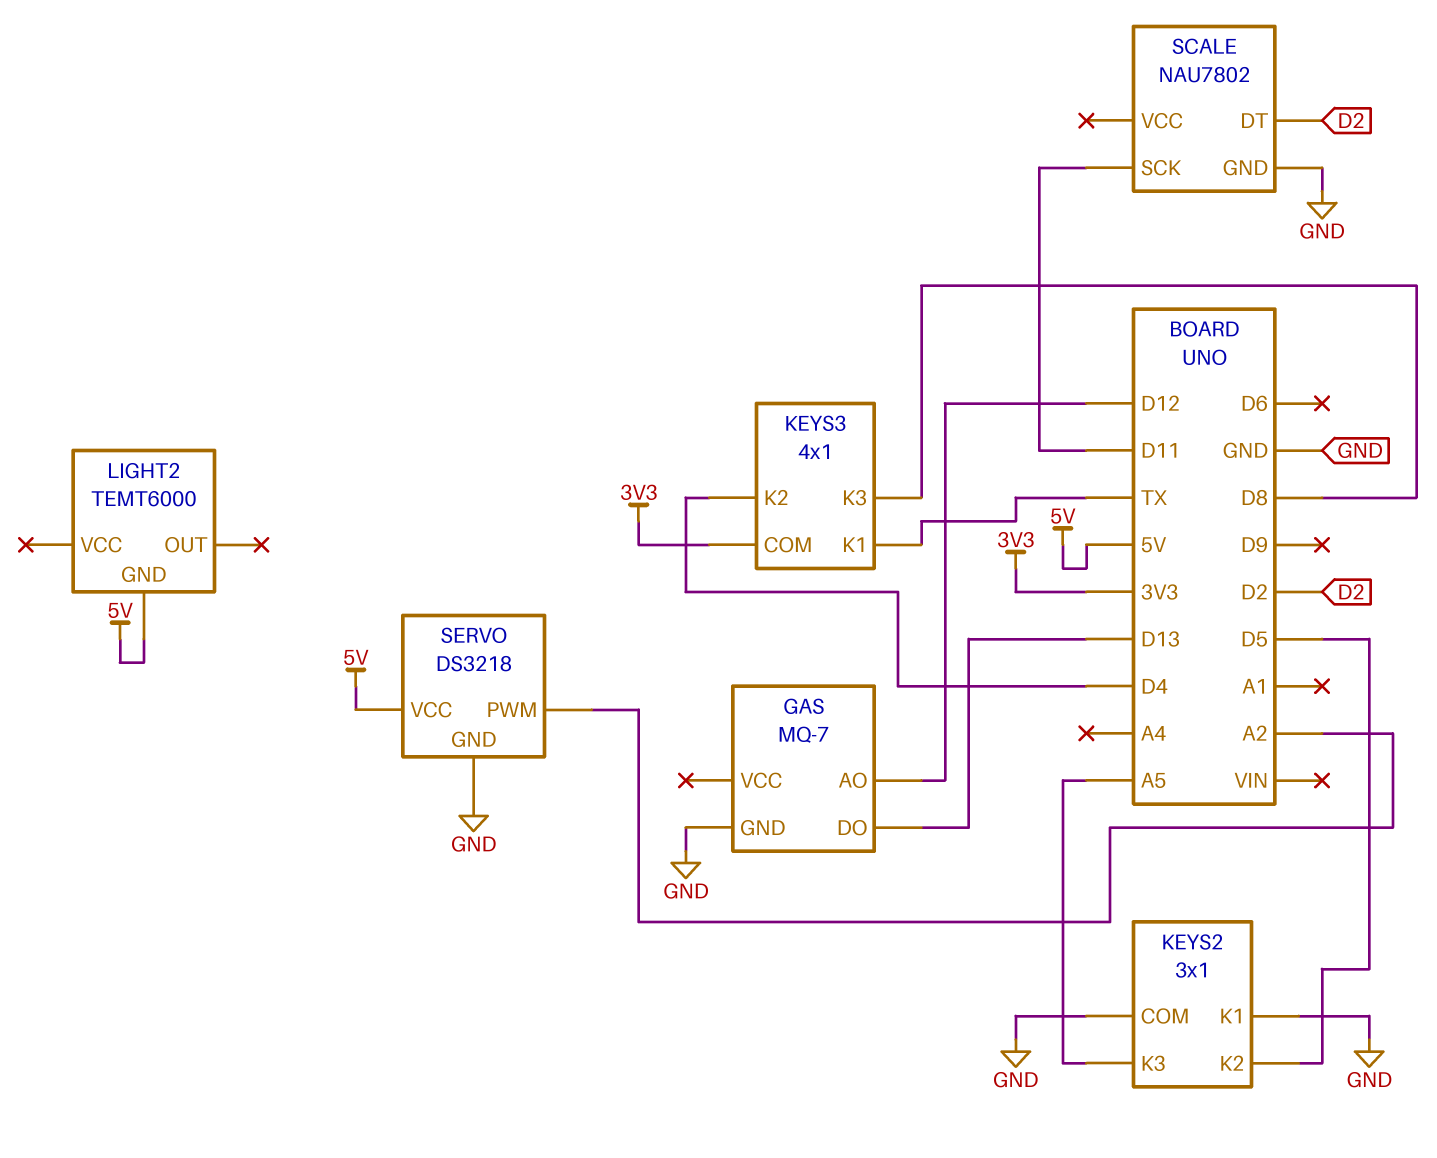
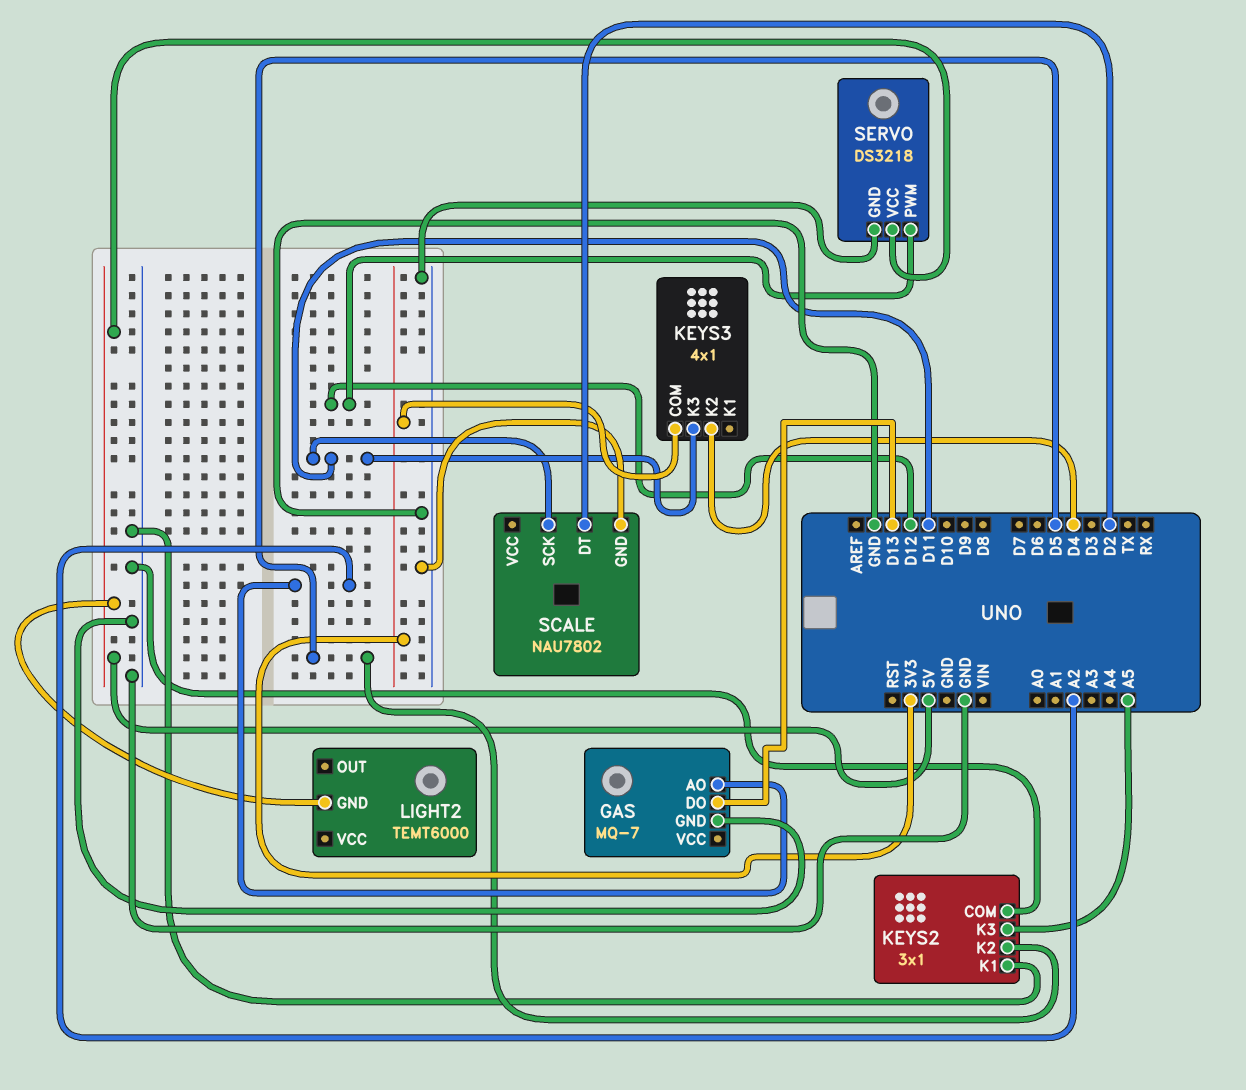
GAS pin AO: D12 -> A2
KEYS3 pin K1: TX -> none
KEYS3 pin K3: D8 -> D11
SERVO pin PWM: A2 -> D12

